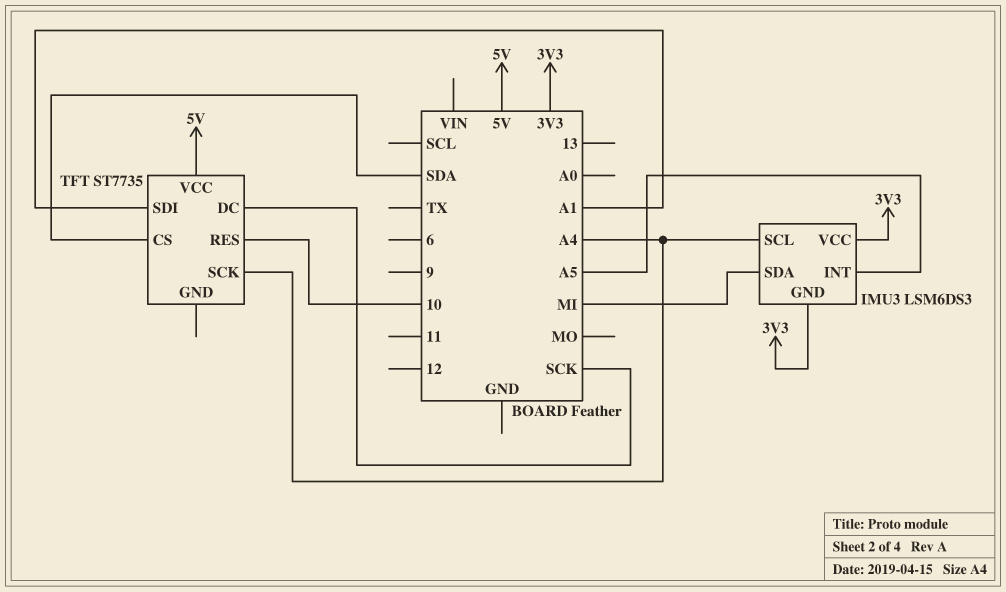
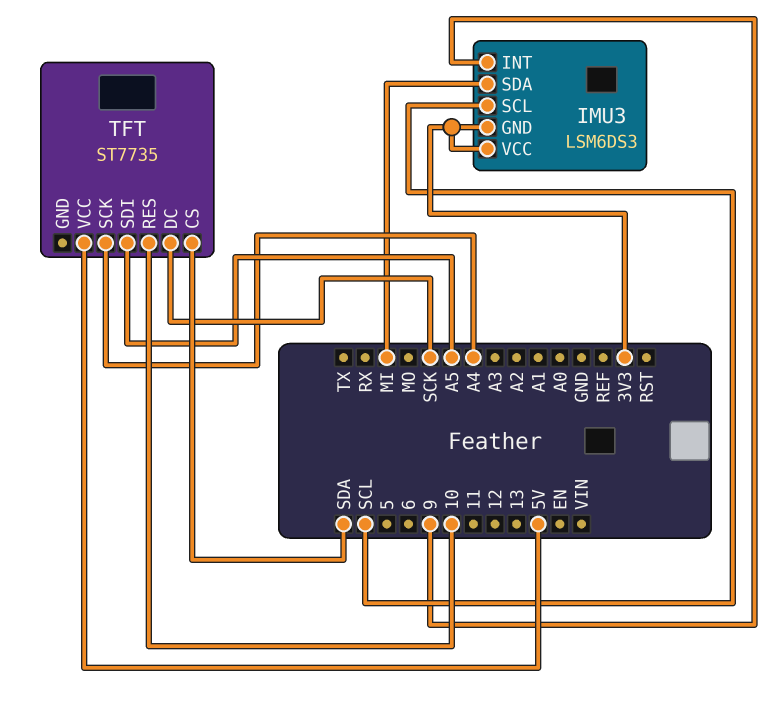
IMU3 pin INT: A5 -> 9
IMU3 pin SCL: A4 -> SCL
TFT pin SDI: A1 -> A5

